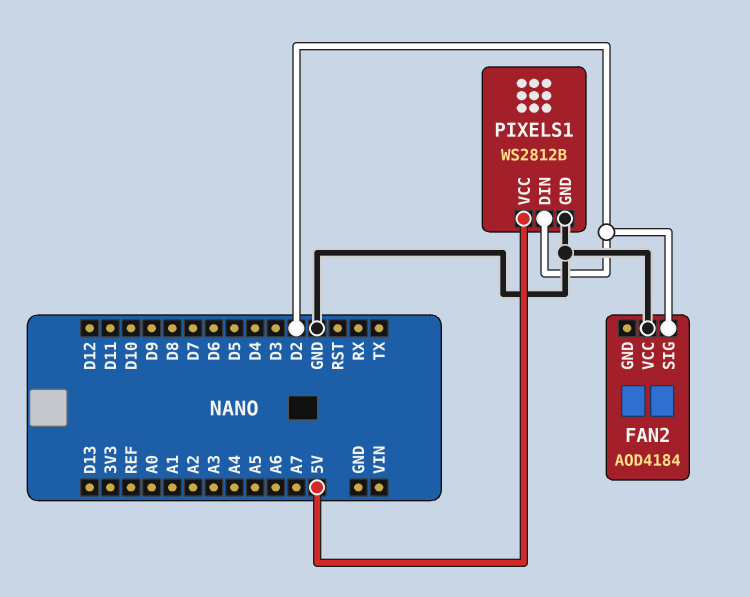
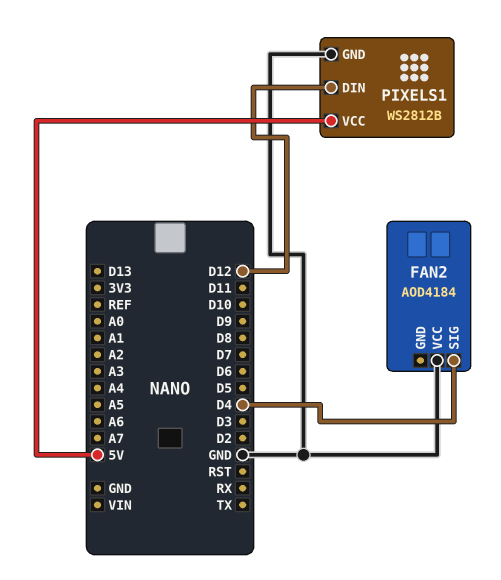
FAN2 pin SIG: D2 -> D4
PIXELS1 pin DIN: D2 -> D12

